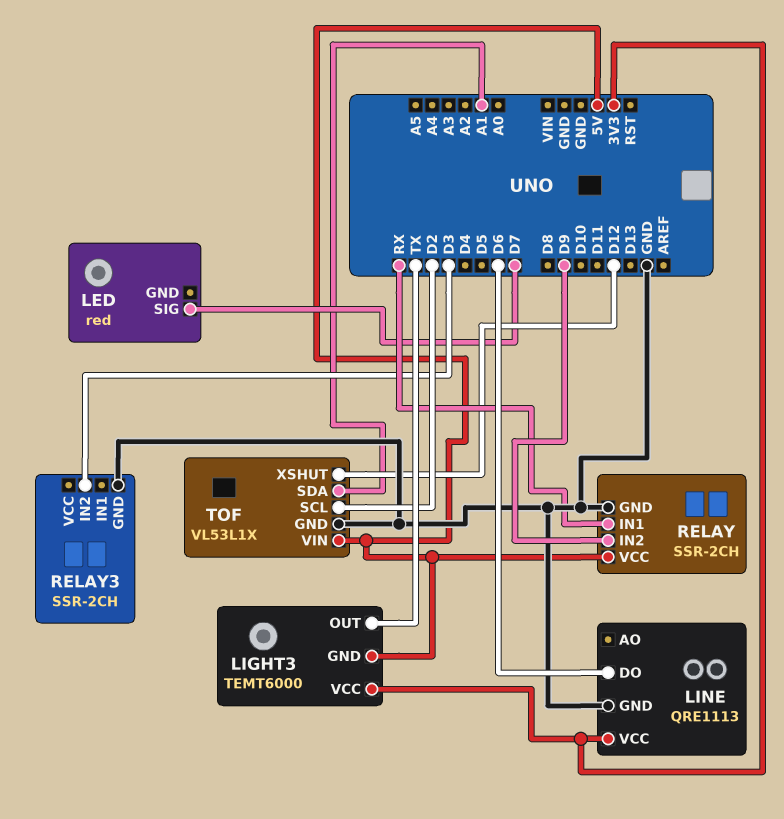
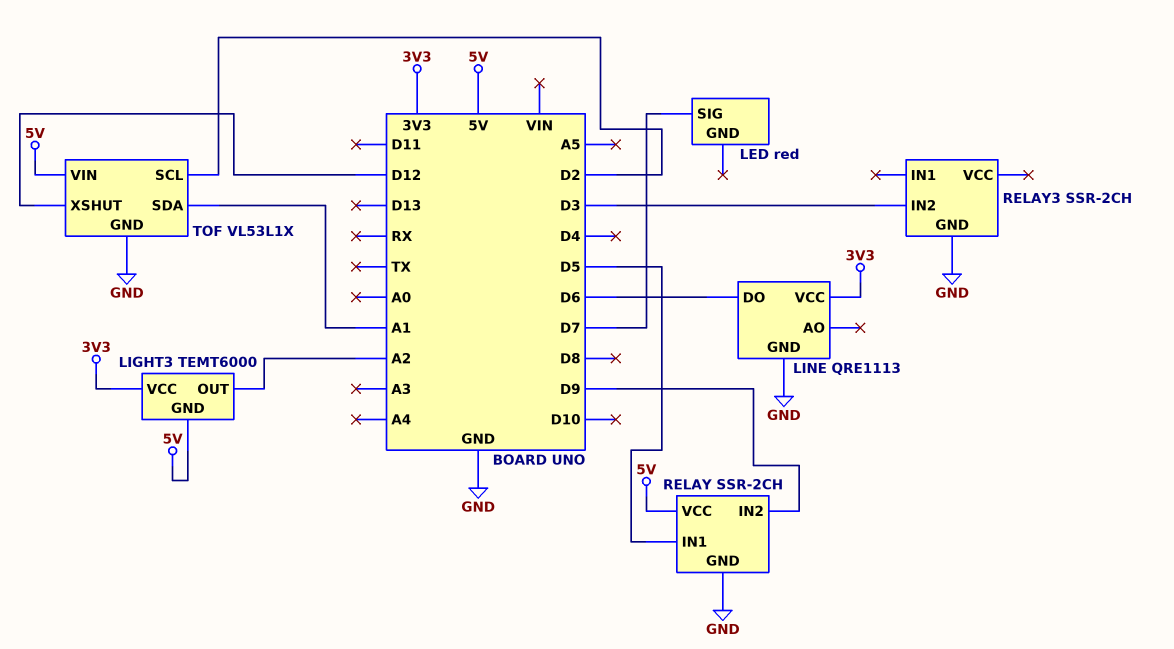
LIGHT3 pin OUT: TX -> A2
RELAY pin IN1: RX -> D5

